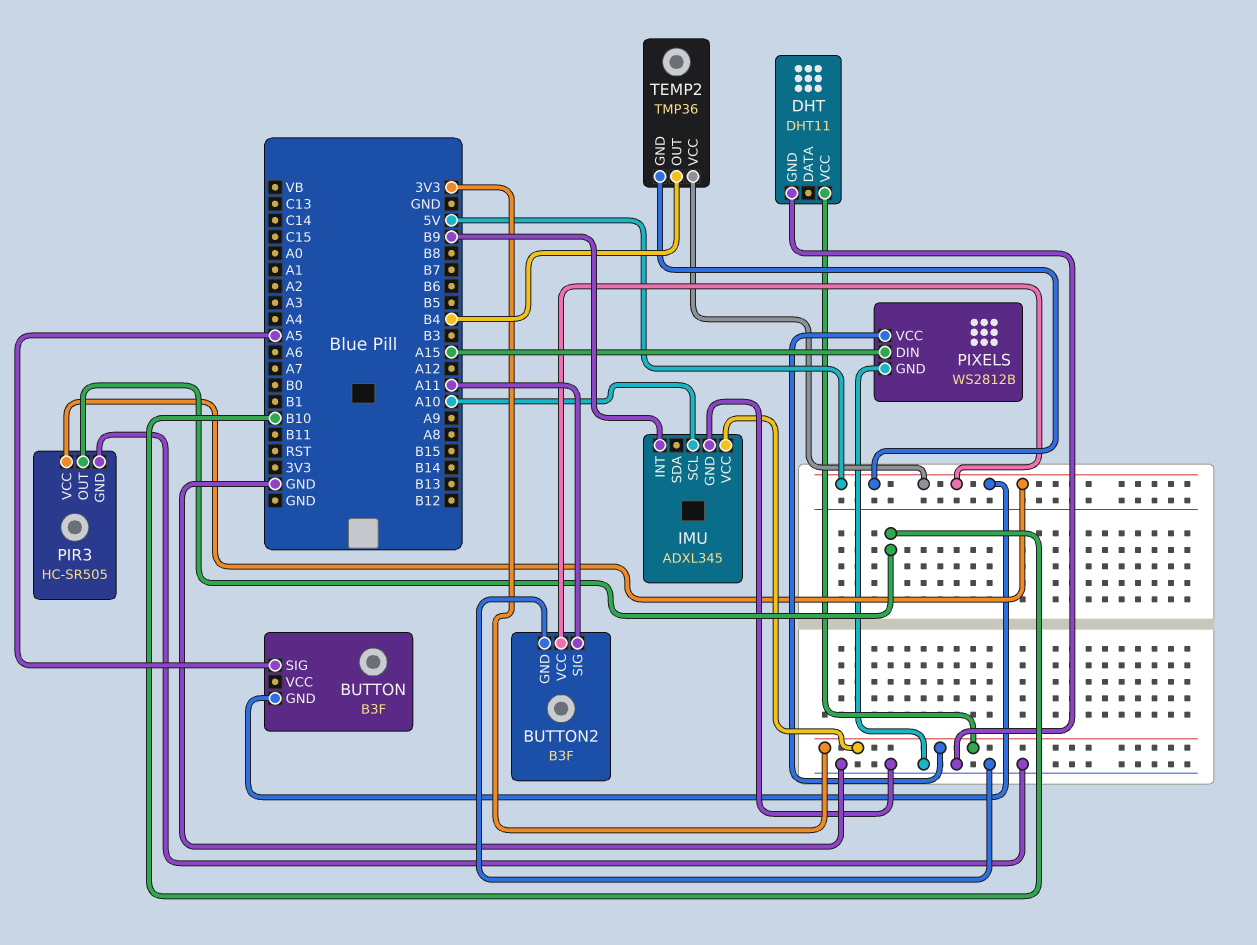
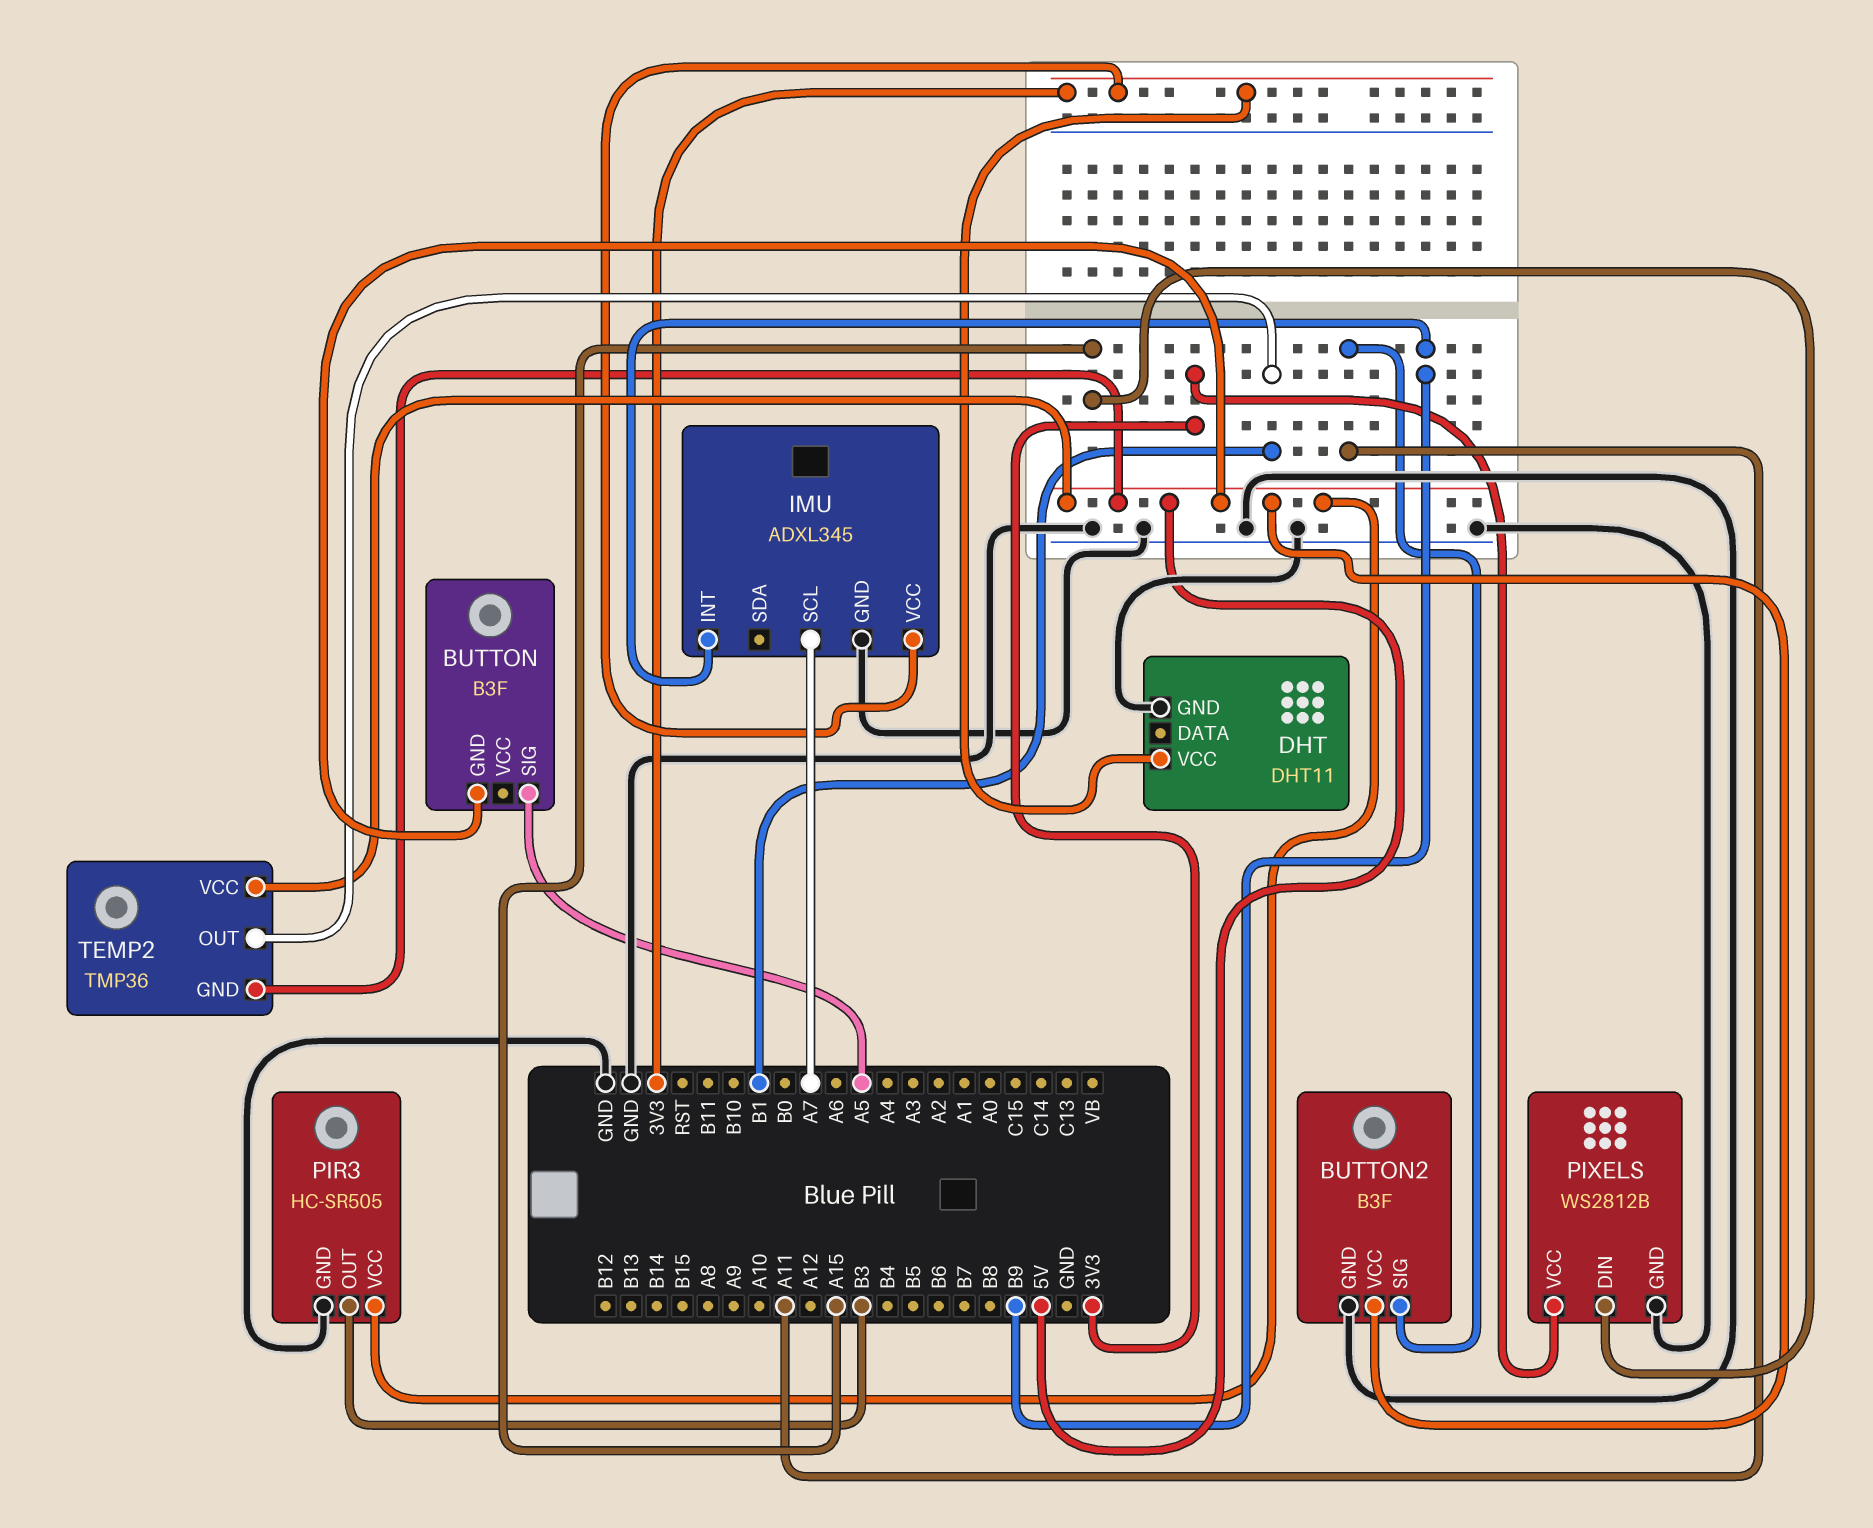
IMU pin SCL: A10 -> A7
PIR3 pin OUT: B10 -> B3
TEMP2 pin OUT: B4 -> B1

